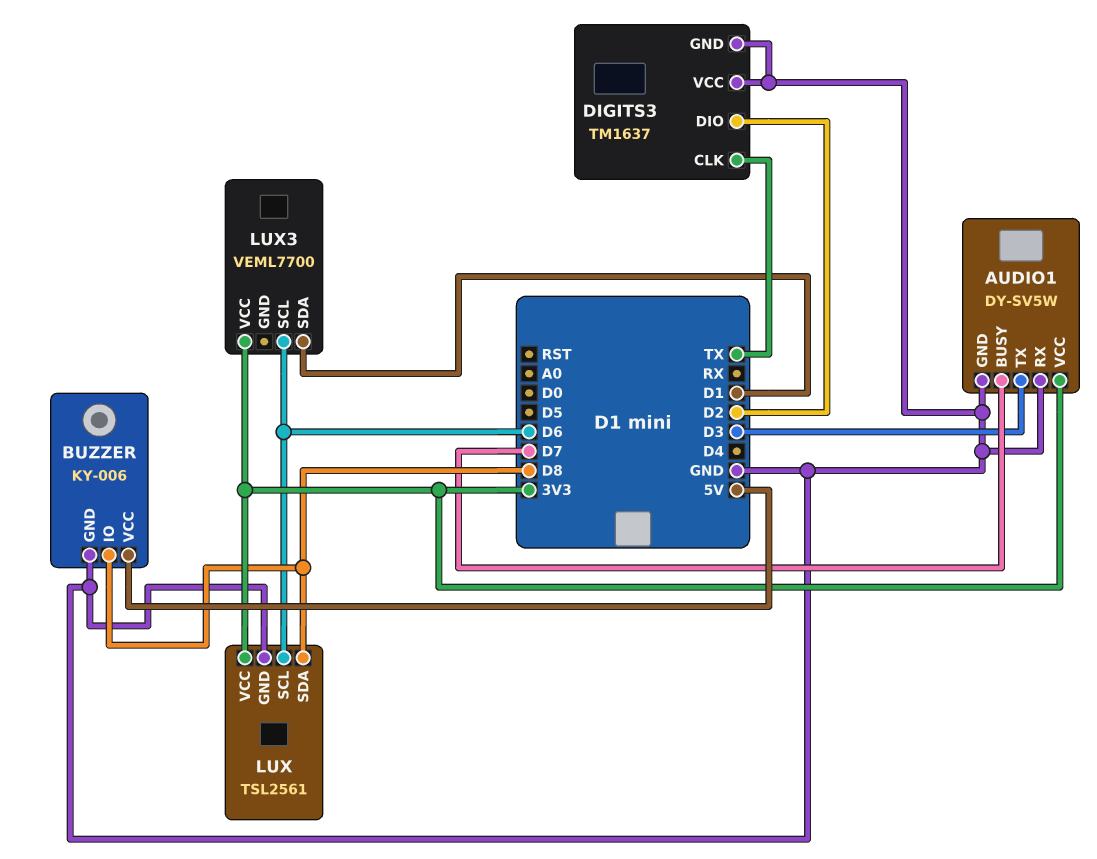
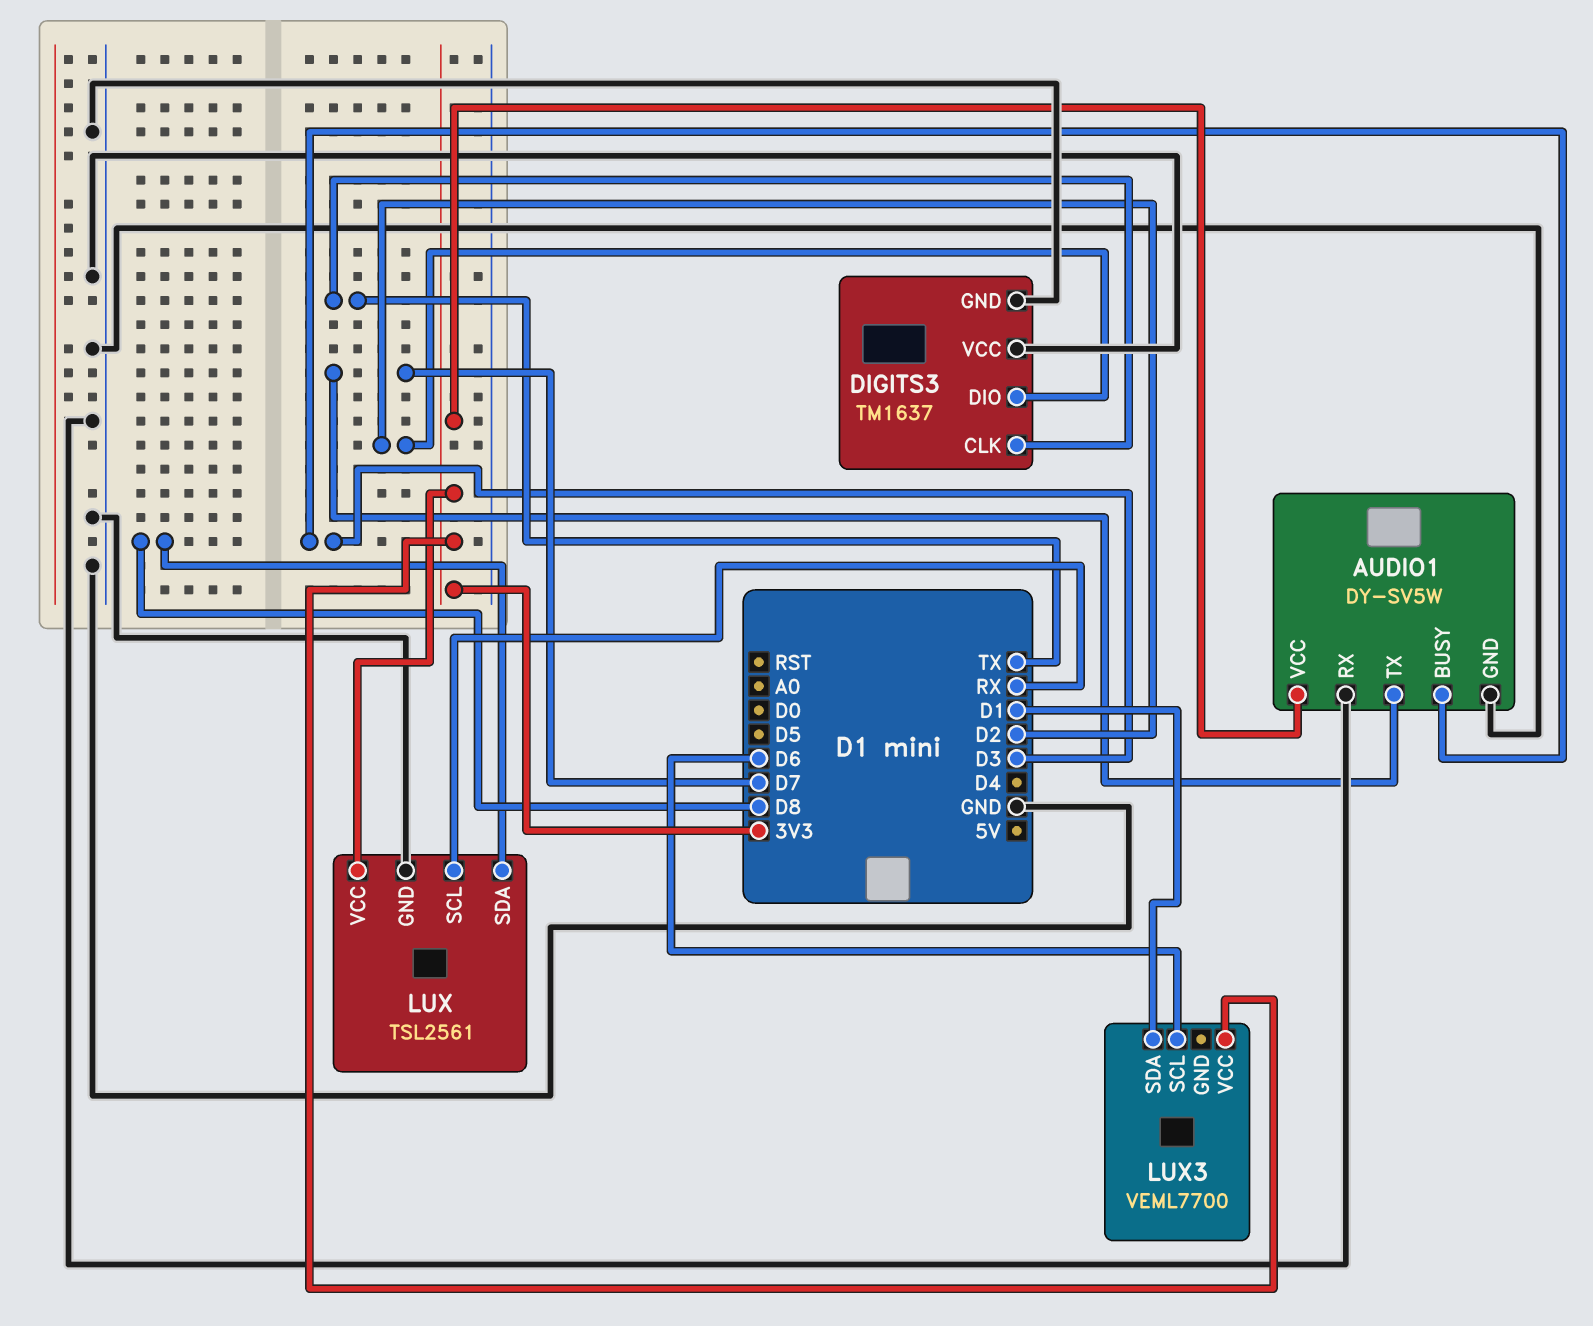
AUDIO1 pin BUSY: D7 -> D3
AUDIO1 pin TX: D3 -> D7
BUZZER: KY-006 -> none
BUZZER pin GND: GND -> none
BUZZER pin IO: D8 -> none
BUZZER pin VCC: 5V -> none
LUX pin SCL: D6 -> RX

